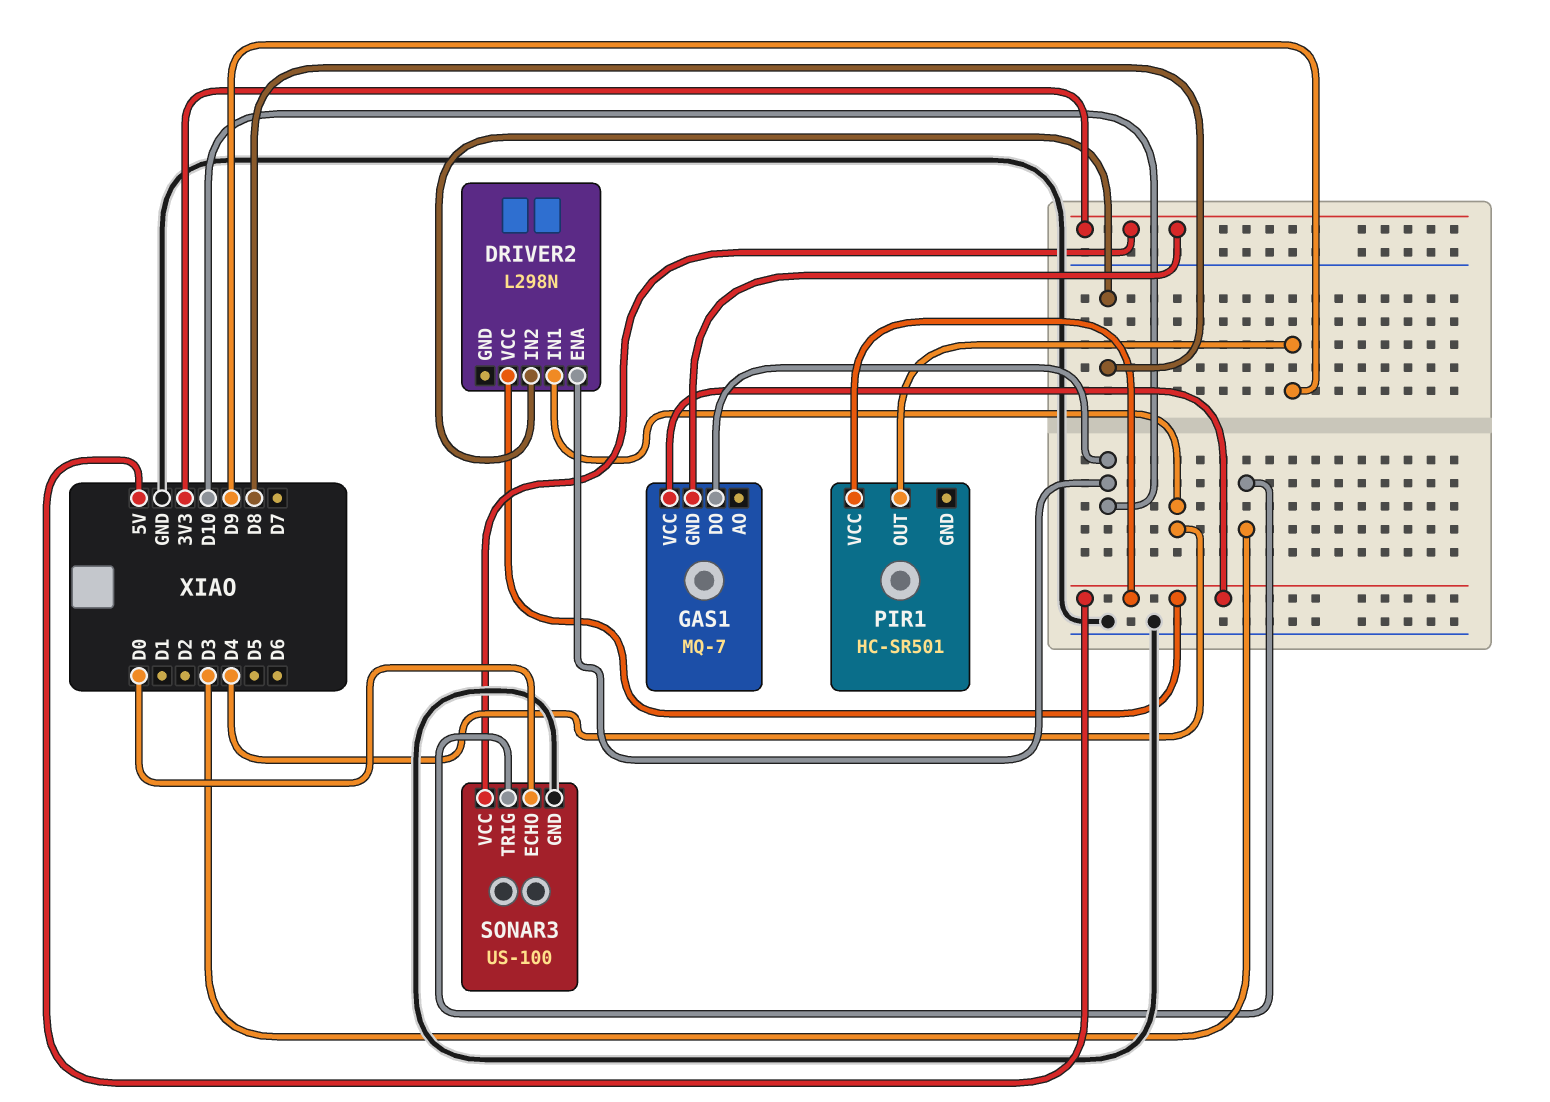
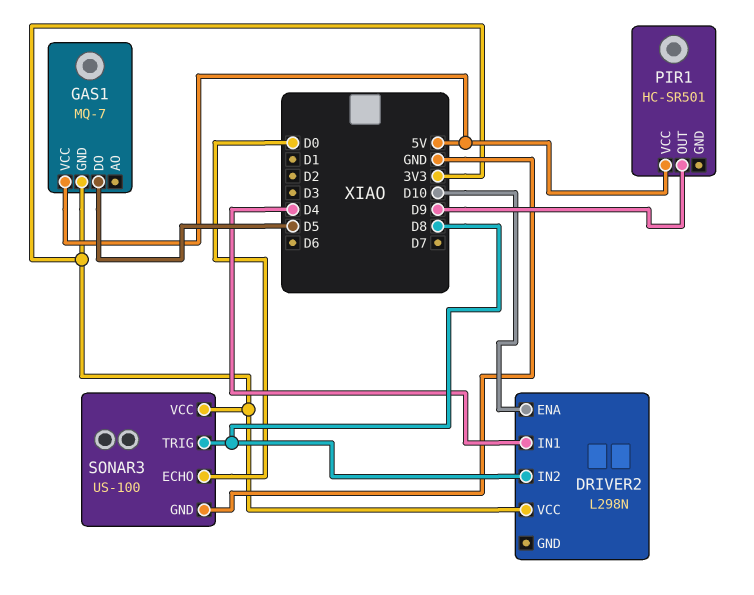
DRIVER2 pin VCC: 5V -> 3V3
GAS1 pin DO: D10 -> D5
SONAR3 pin TRIG: D3 -> D8

